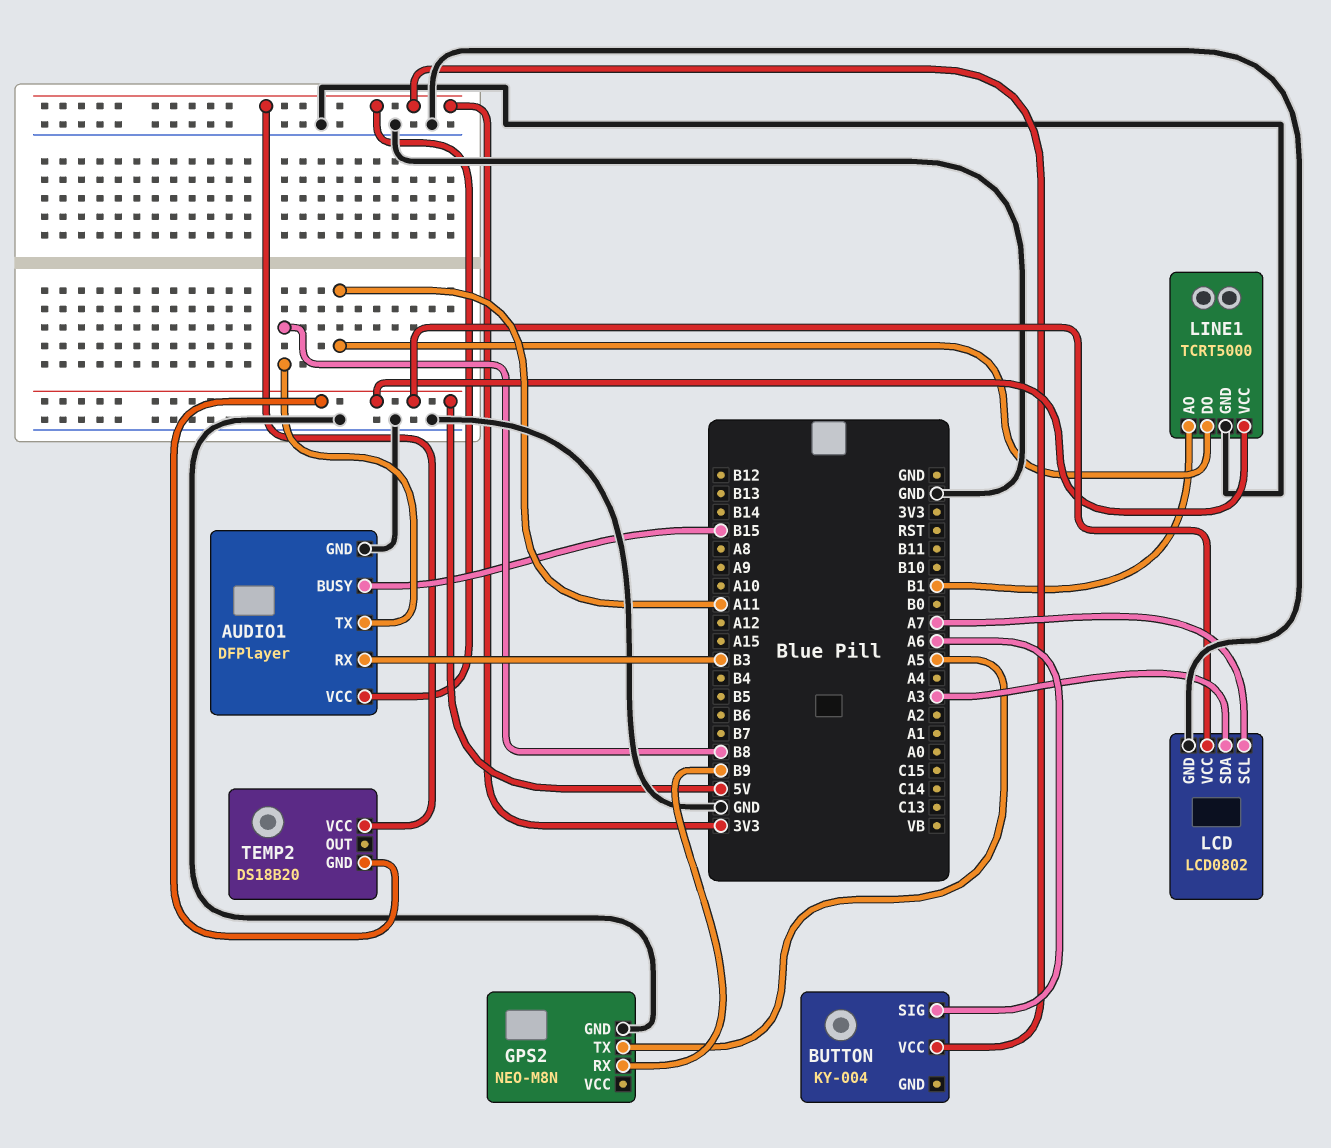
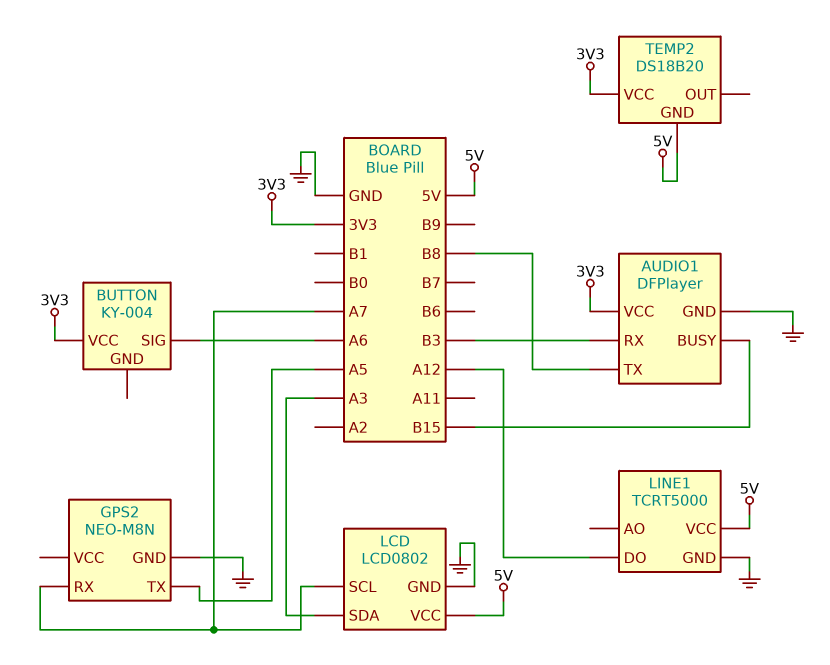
GPS2 pin RX: B9 -> A7
LINE1 pin AO: B1 -> none
LINE1 pin DO: A11 -> A12

